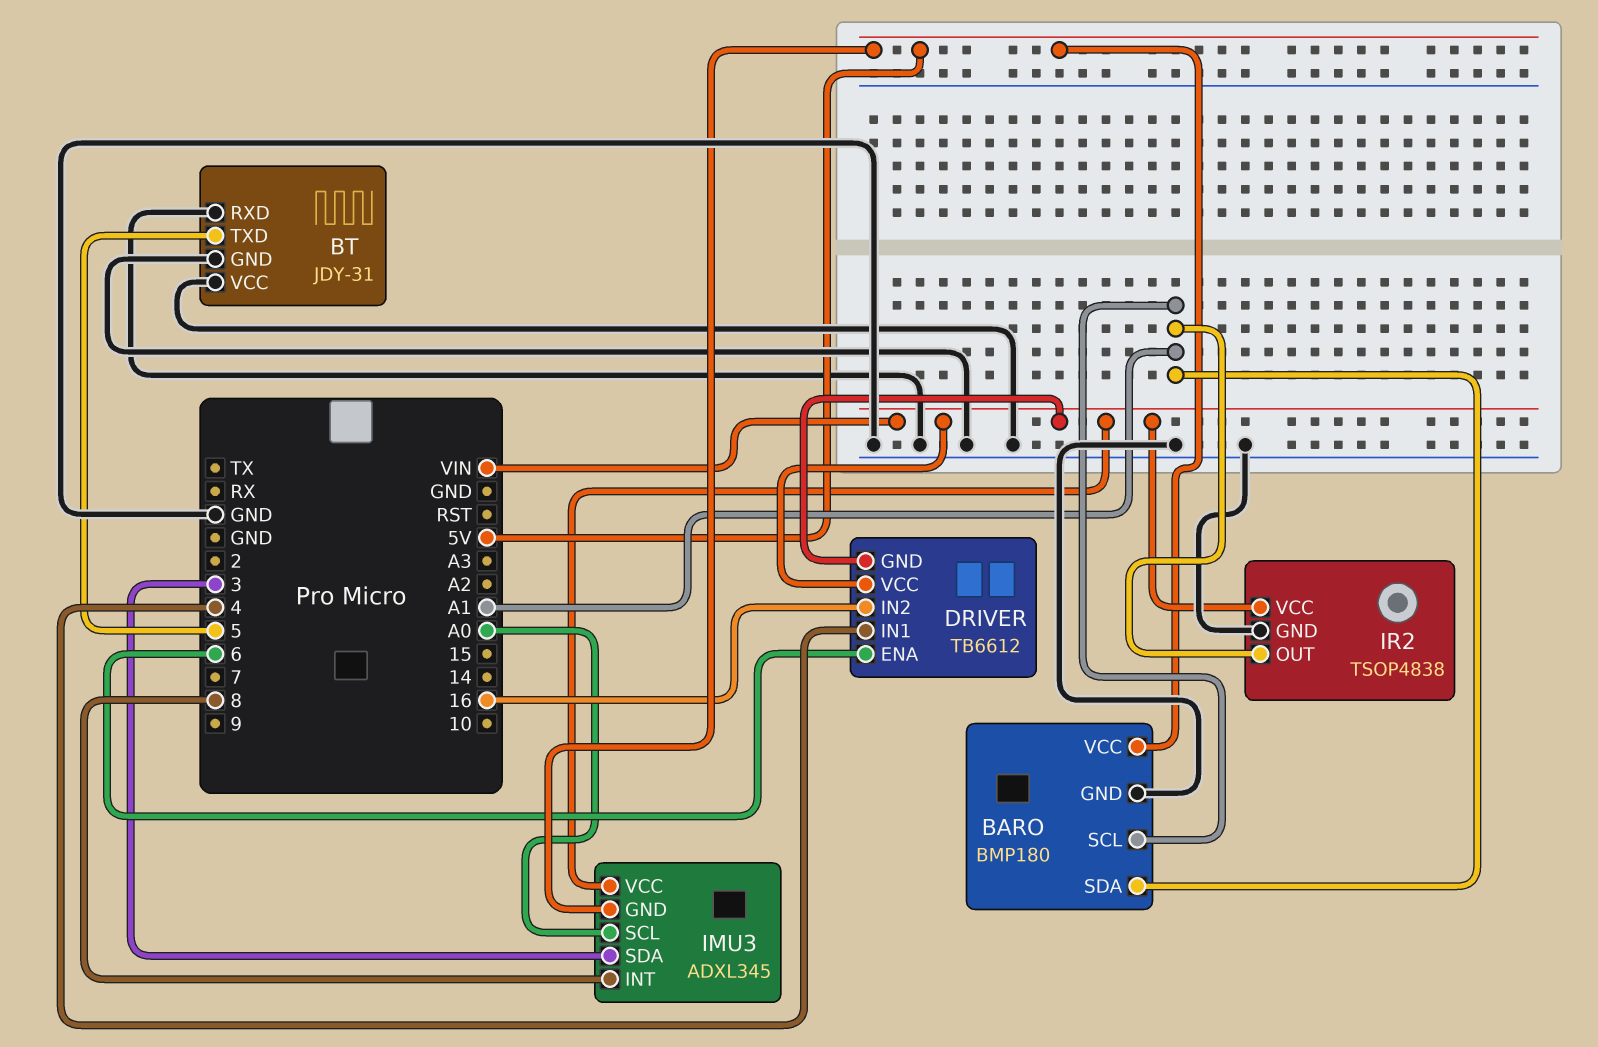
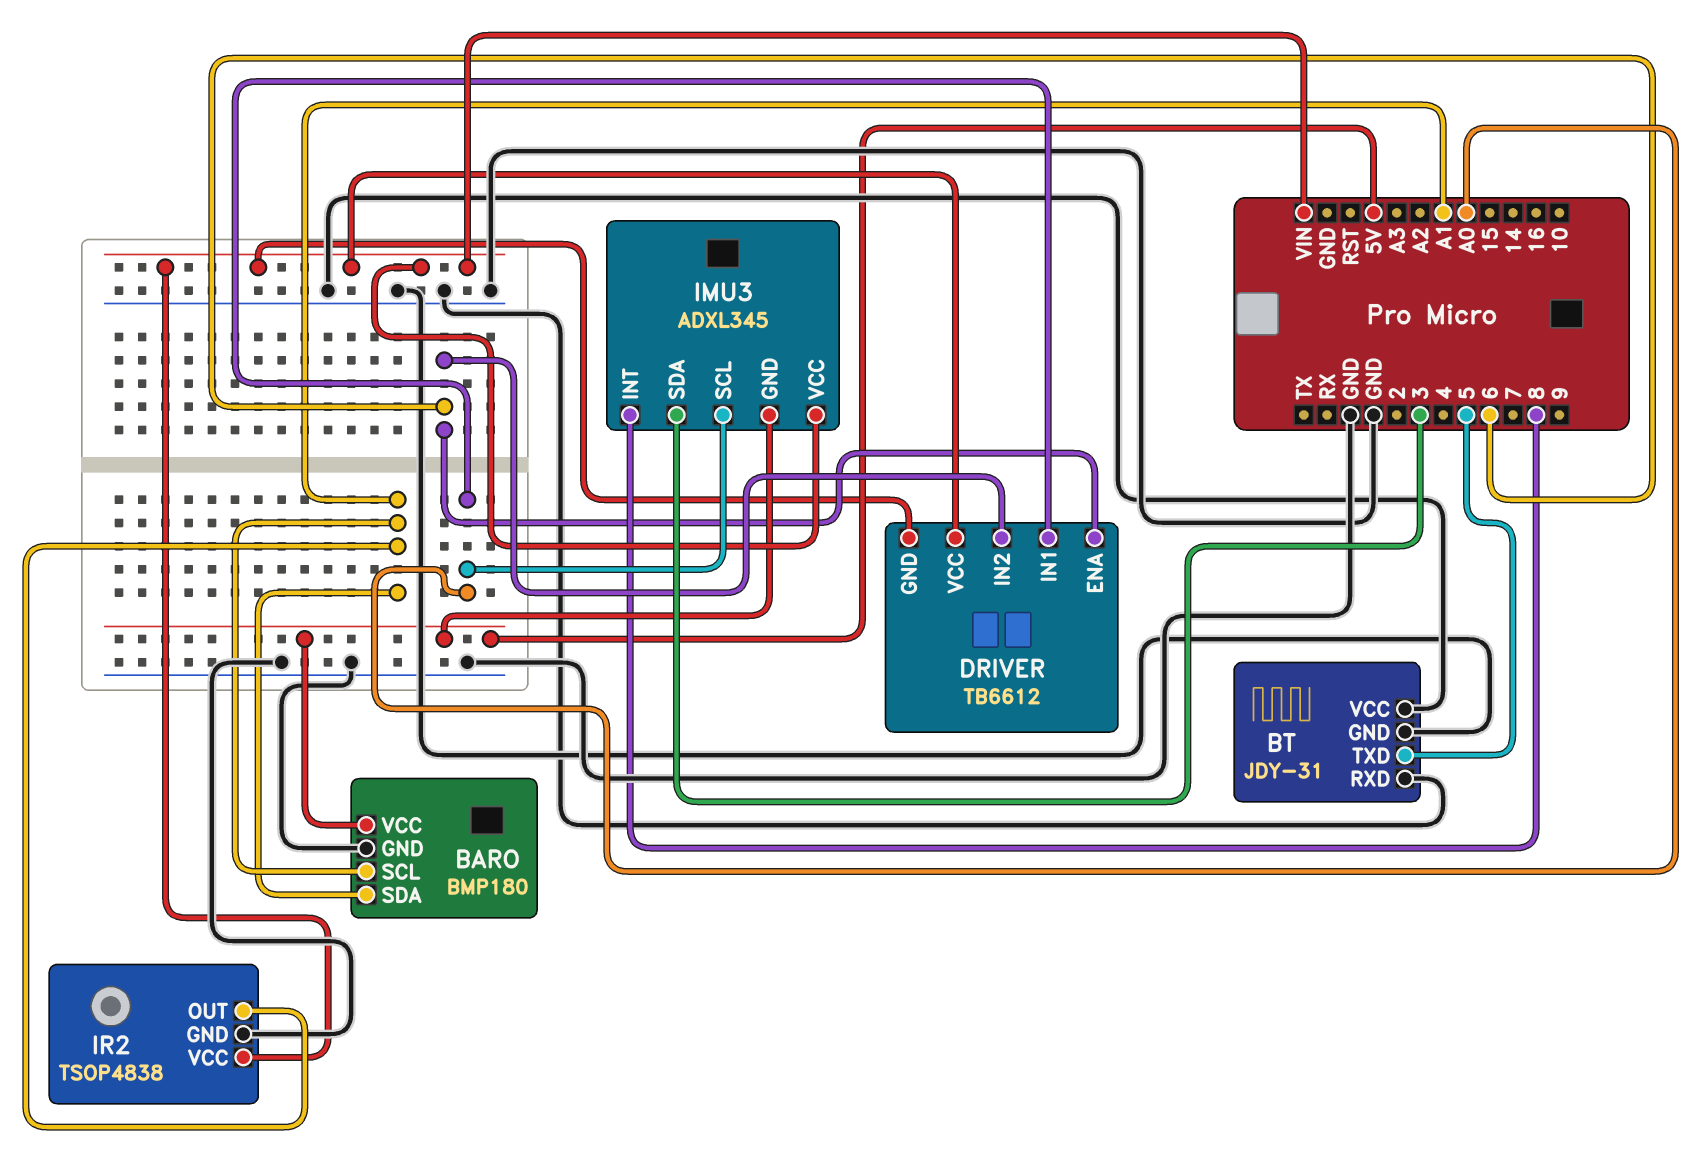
DRIVER pin IN1: 4 -> A0
DRIVER pin IN2: 16 -> 6

